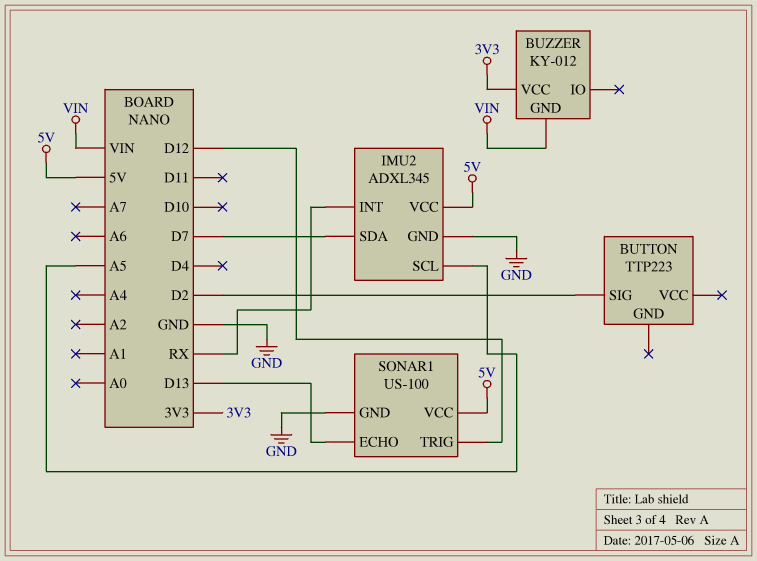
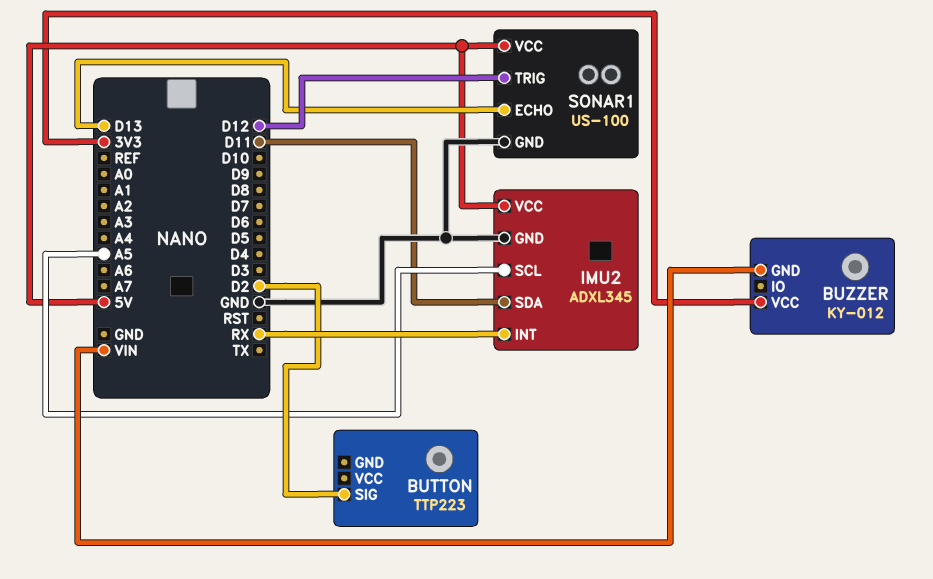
IMU2 pin SDA: D7 -> D11

